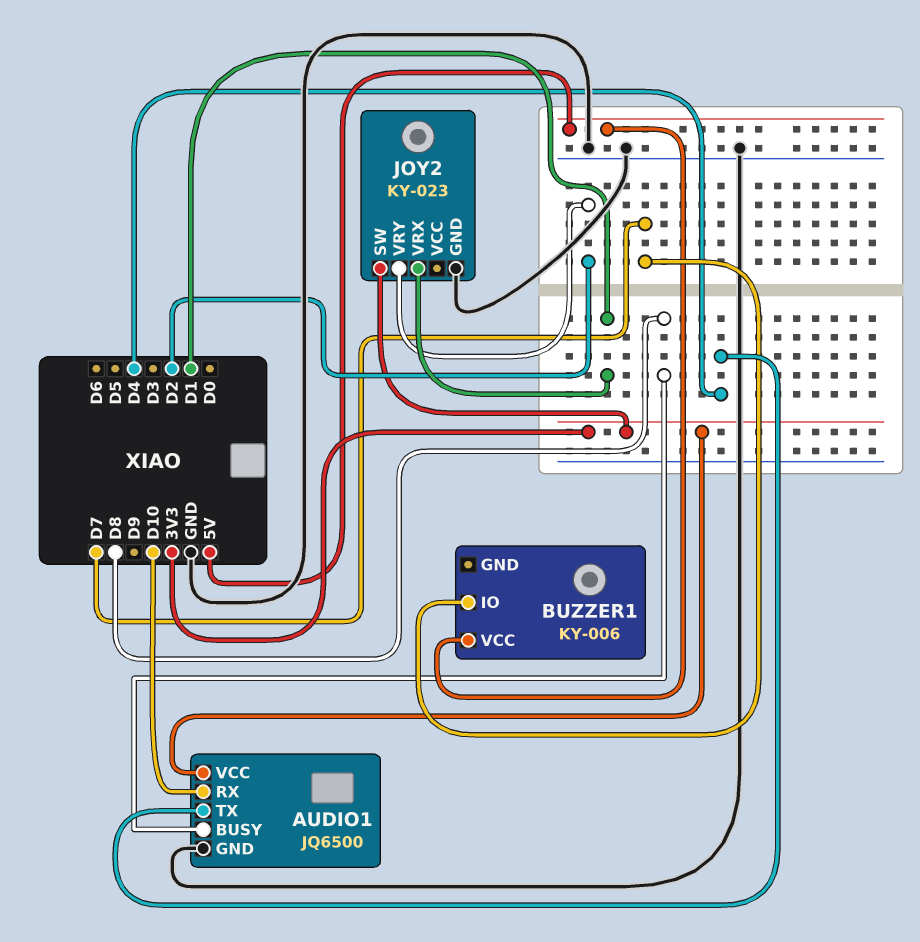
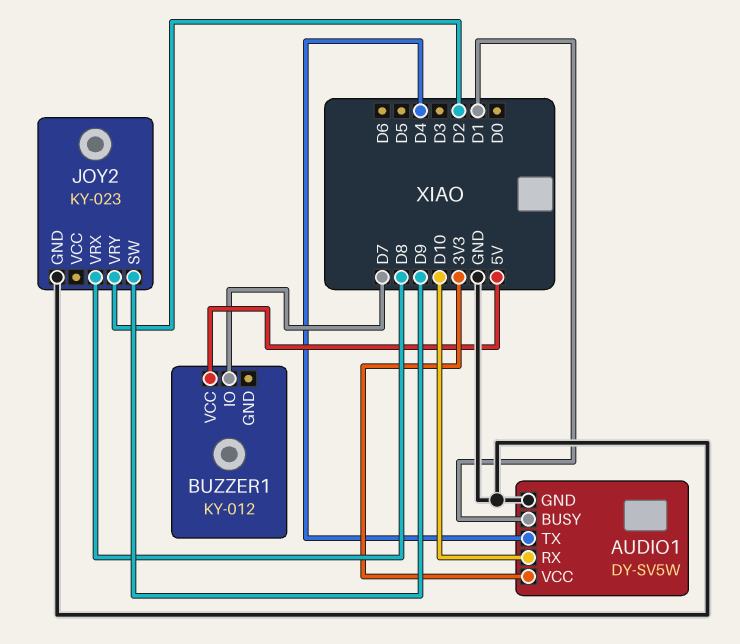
AUDIO1: JQ6500 -> DY-SV5W
AUDIO1 pin BUSY: D8 -> D1
BUZZER1: KY-006 -> KY-012
JOY2 pin SW: 3V3 -> D9
JOY2 pin VRX: D1 -> D8

